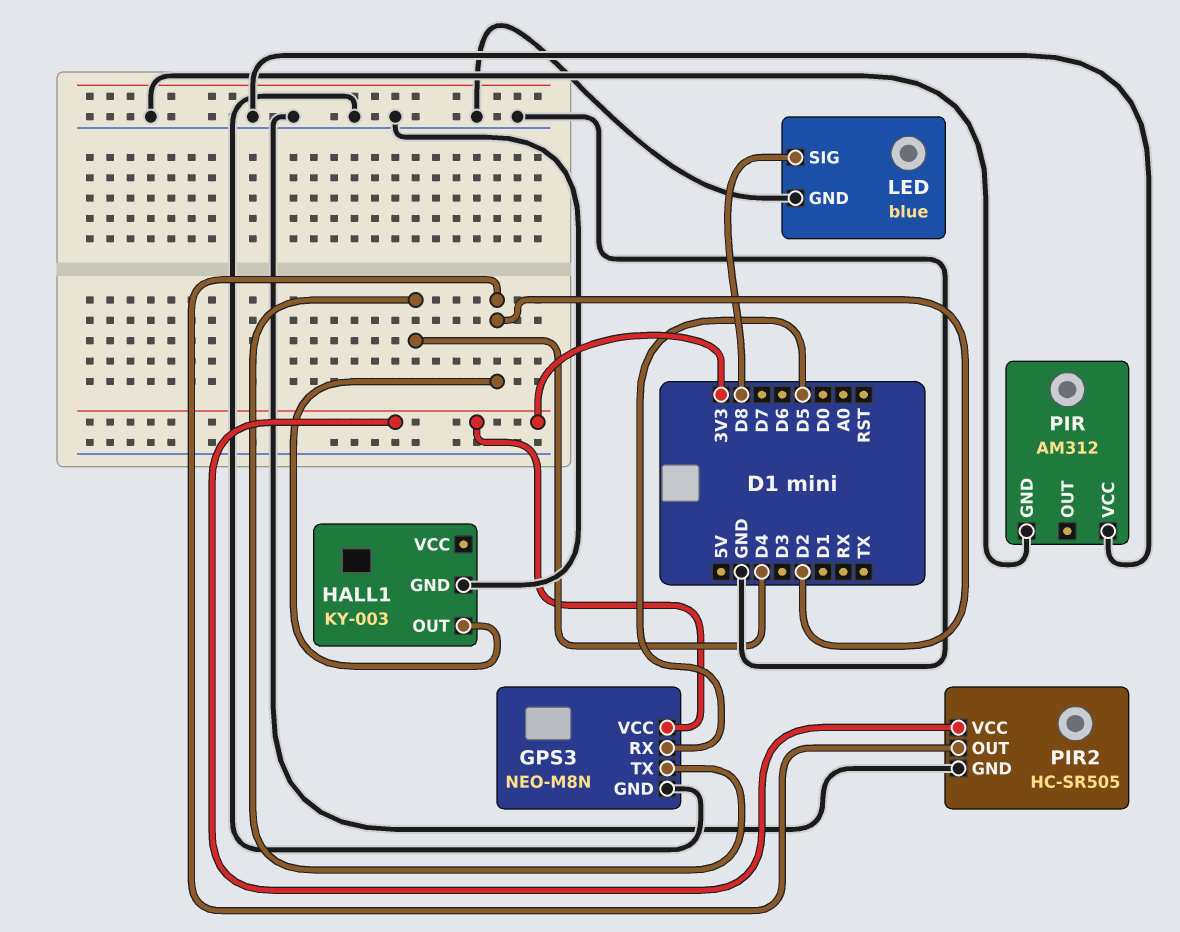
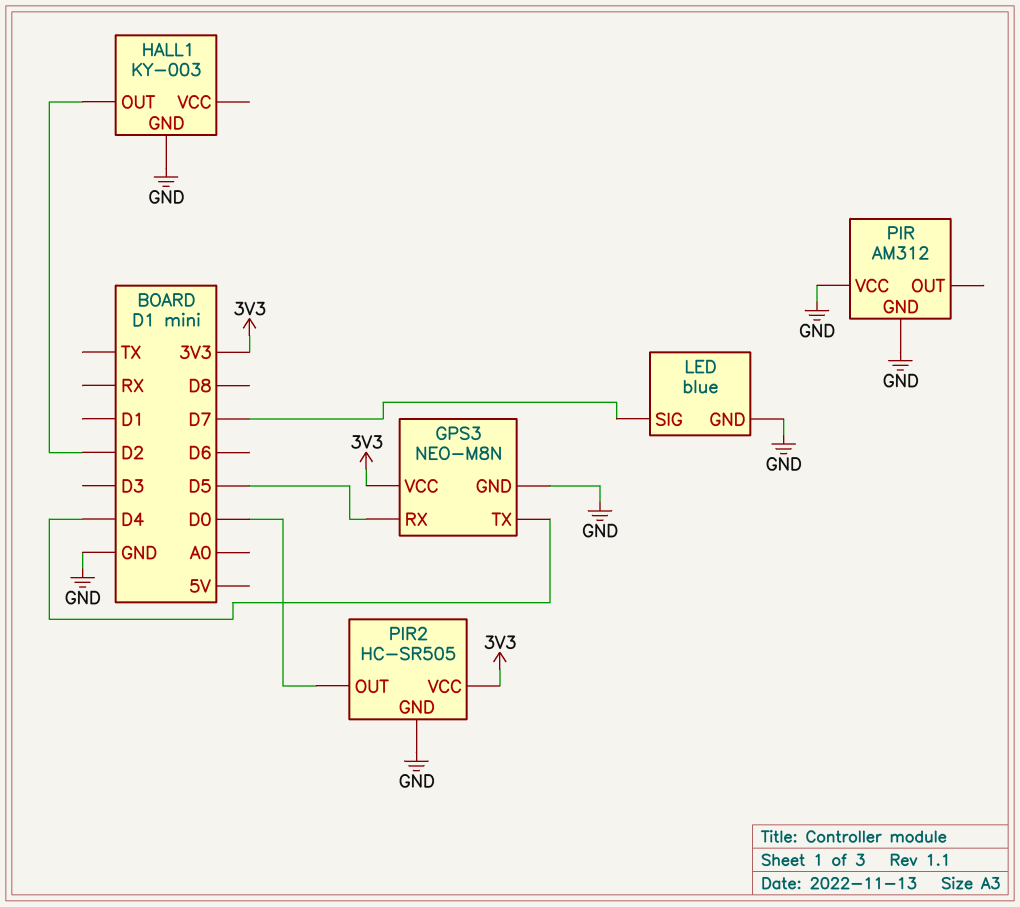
LED pin SIG: D8 -> D7
PIR2 pin OUT: D2 -> D0

